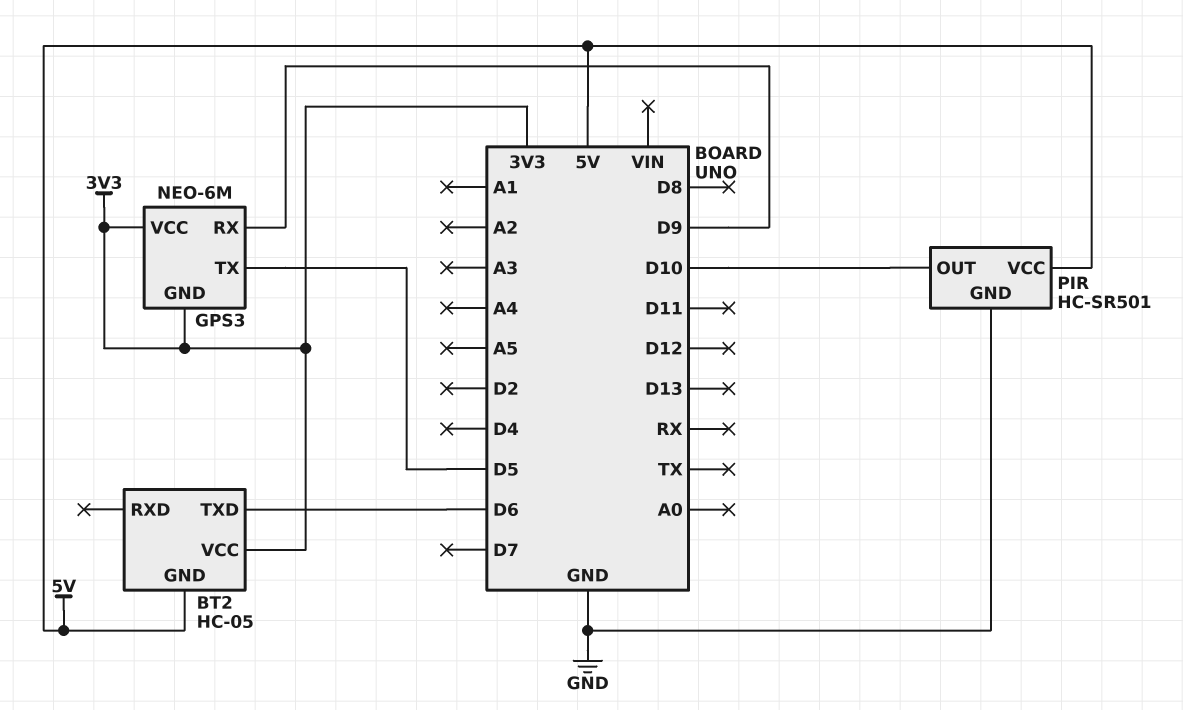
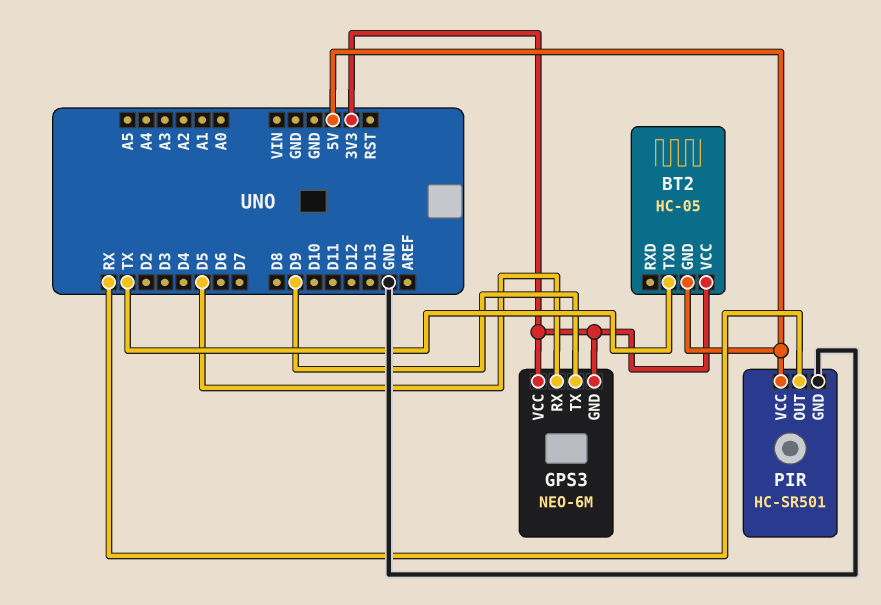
BT2 pin TXD: D6 -> TX
GPS3 pin RX: D9 -> D5
GPS3 pin TX: D5 -> D9
PIR pin OUT: D10 -> RX

